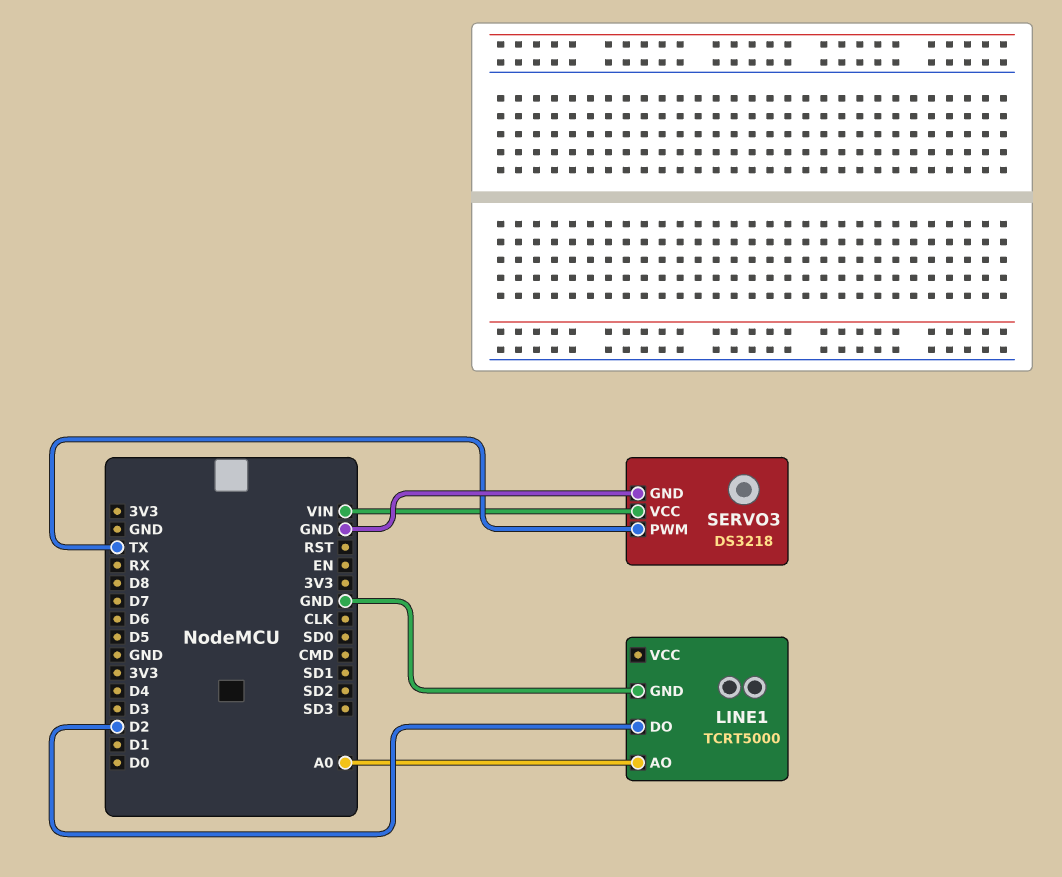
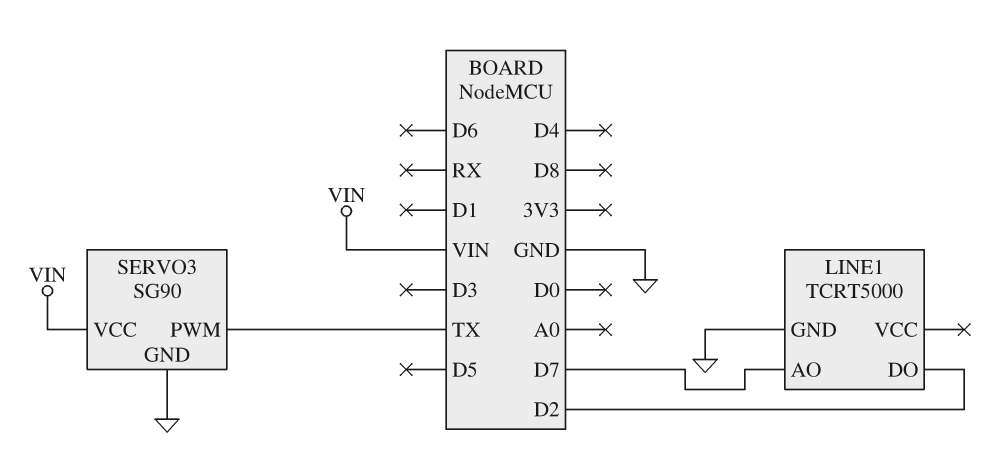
LINE1 pin AO: A0 -> D7
SERVO3: DS3218 -> SG90

